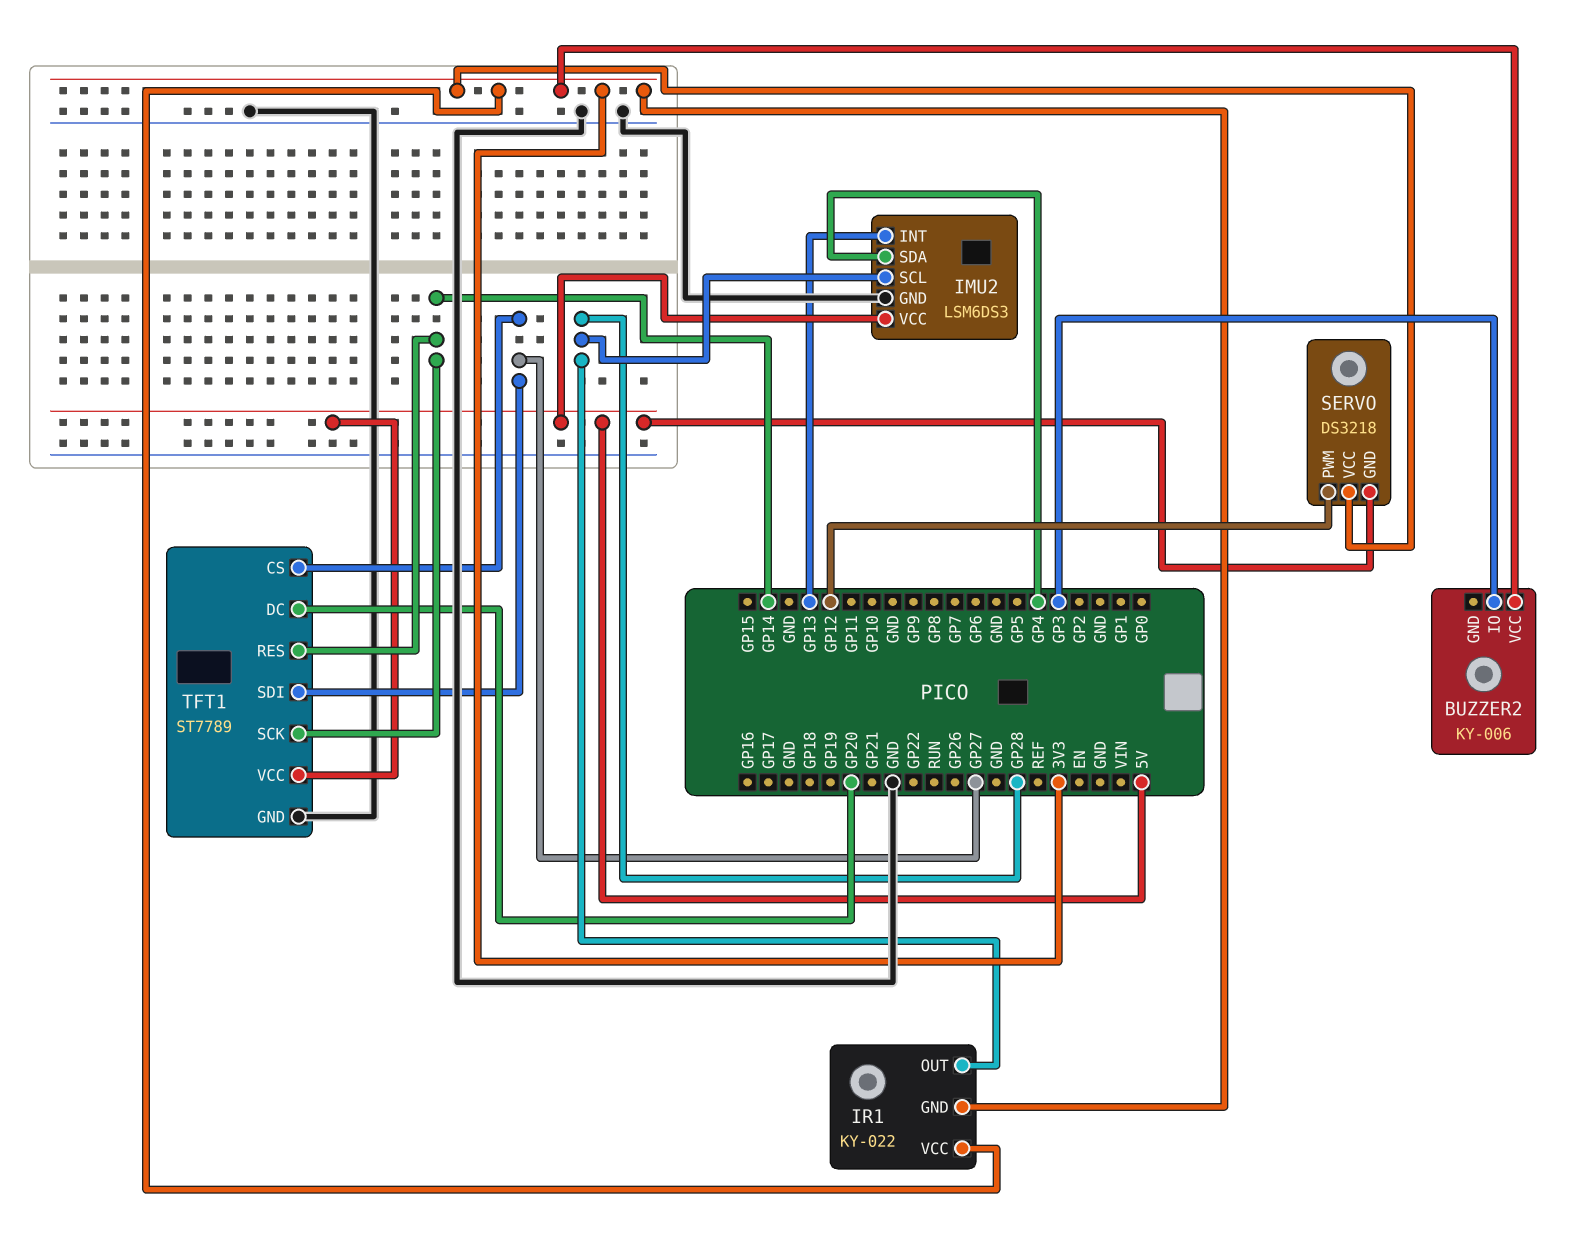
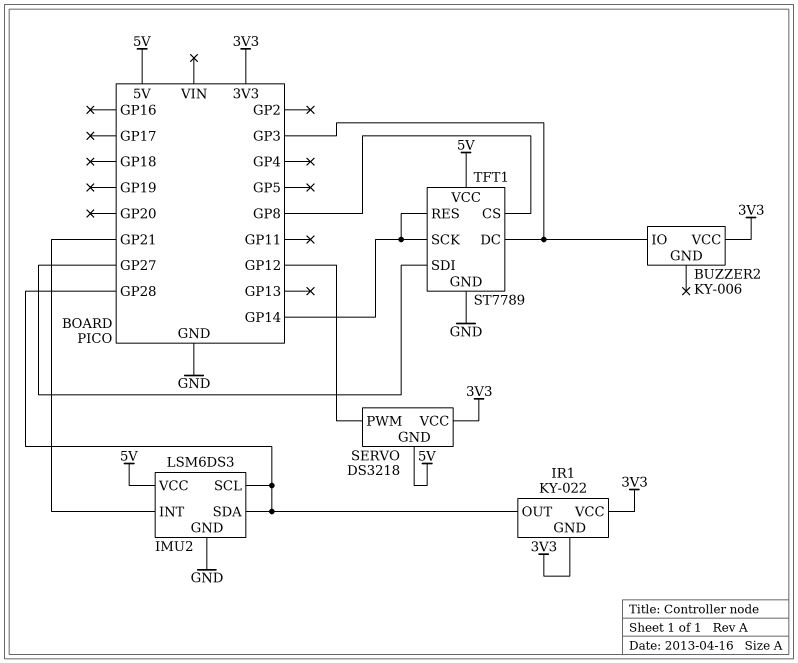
IMU2 pin INT: GP13 -> GP21
IMU2 pin SDA: GP4 -> GP28
TFT1 pin CS: GP27 -> GP8
TFT1 pin DC: GP20 -> GP3

